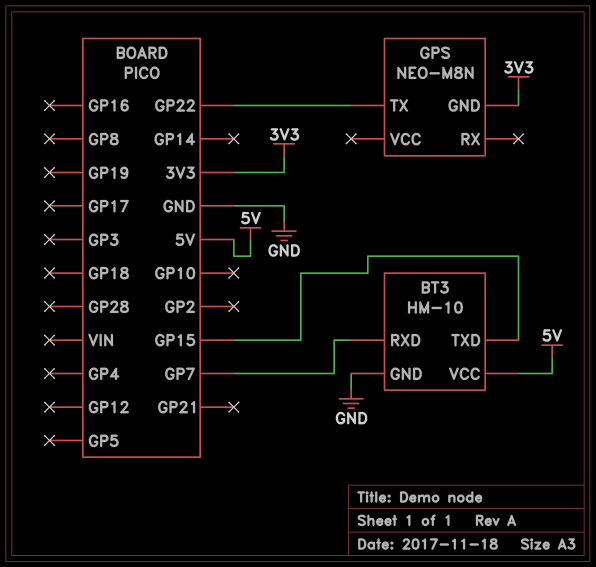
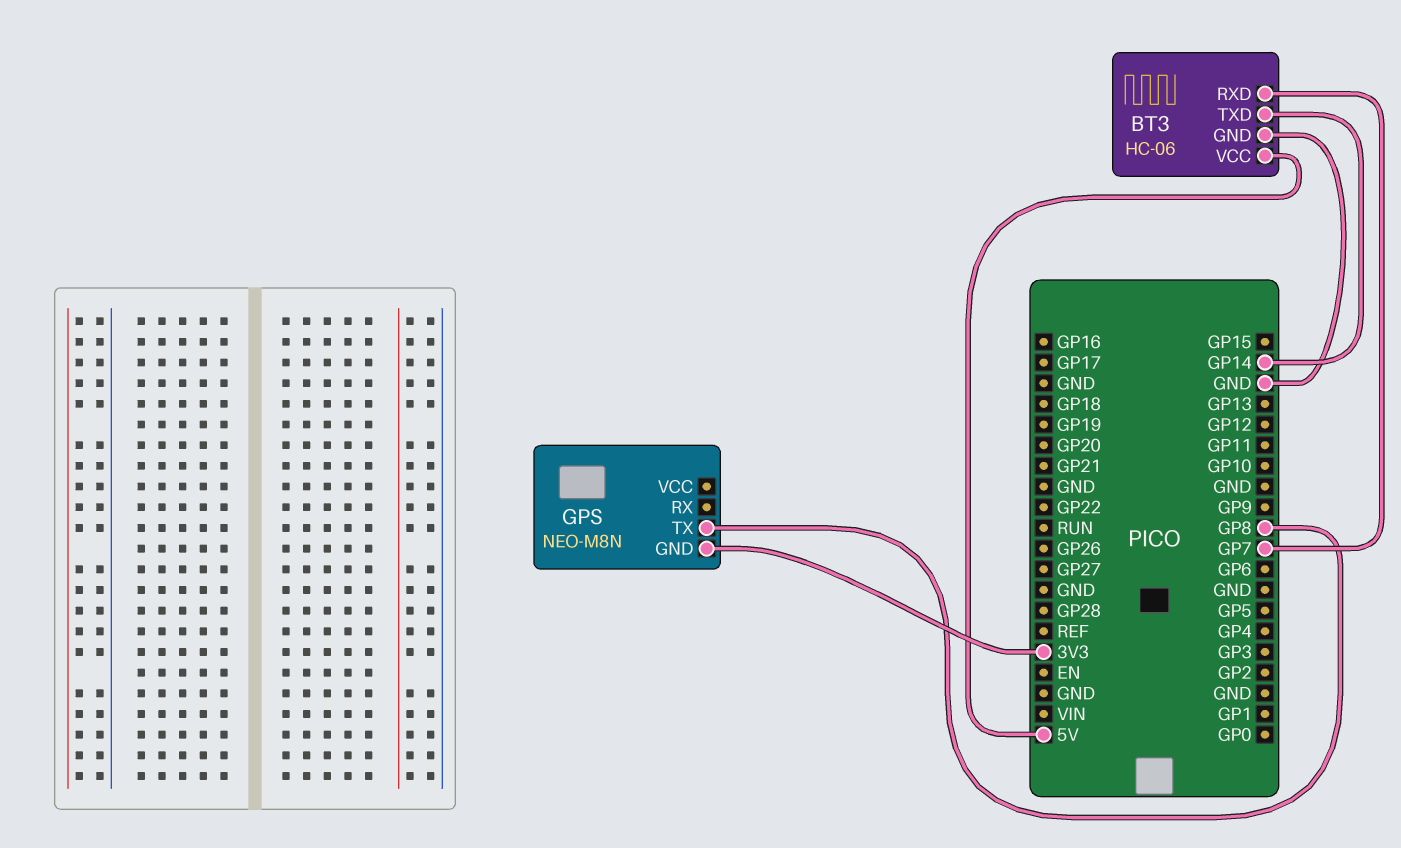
BT3: HM-10 -> HC-06
BT3 pin TXD: GP15 -> GP14
GPS pin TX: GP22 -> GP8

